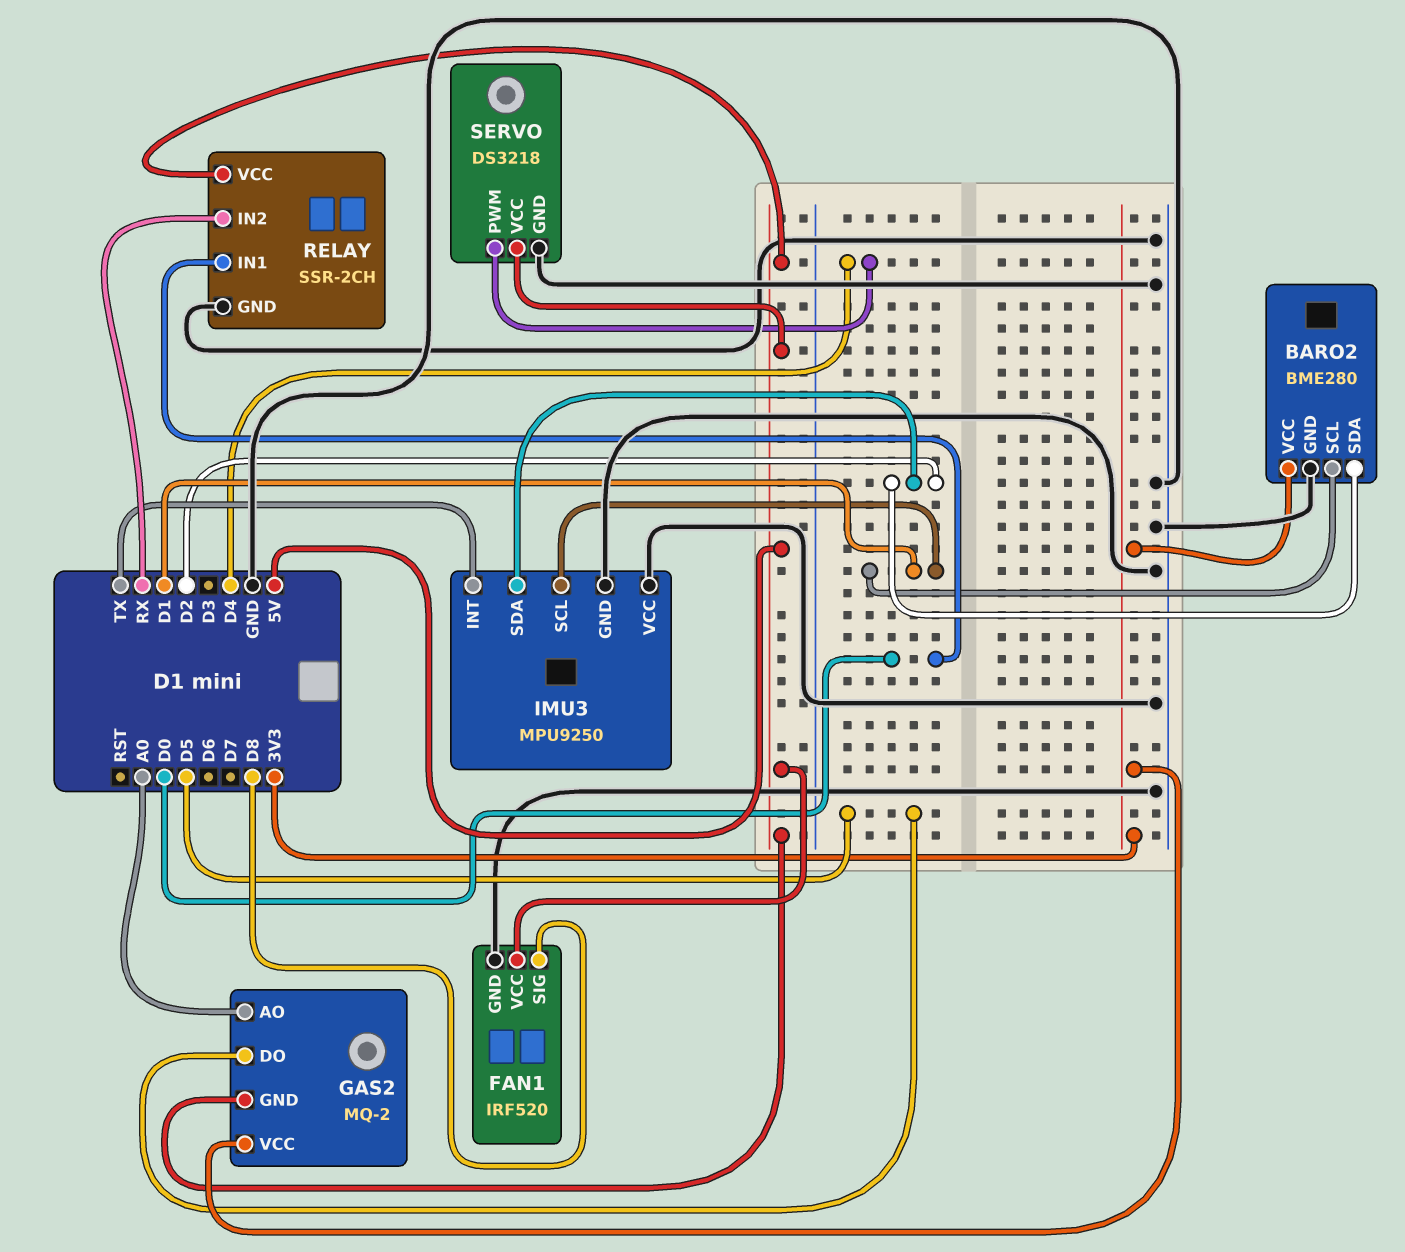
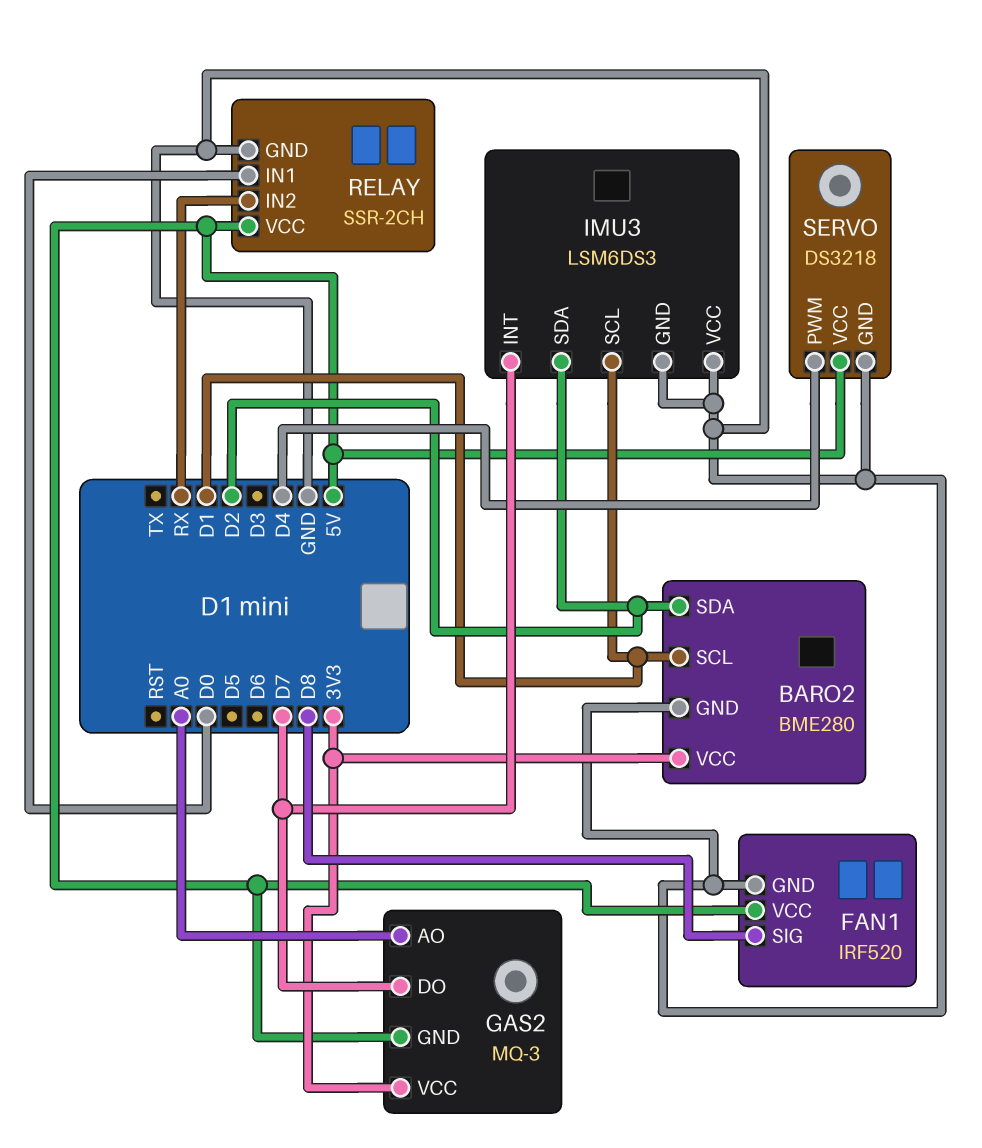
GAS2: MQ-2 -> MQ-3
GAS2 pin DO: D5 -> D7
IMU3: MPU9250 -> LSM6DS3
IMU3 pin INT: TX -> D7

